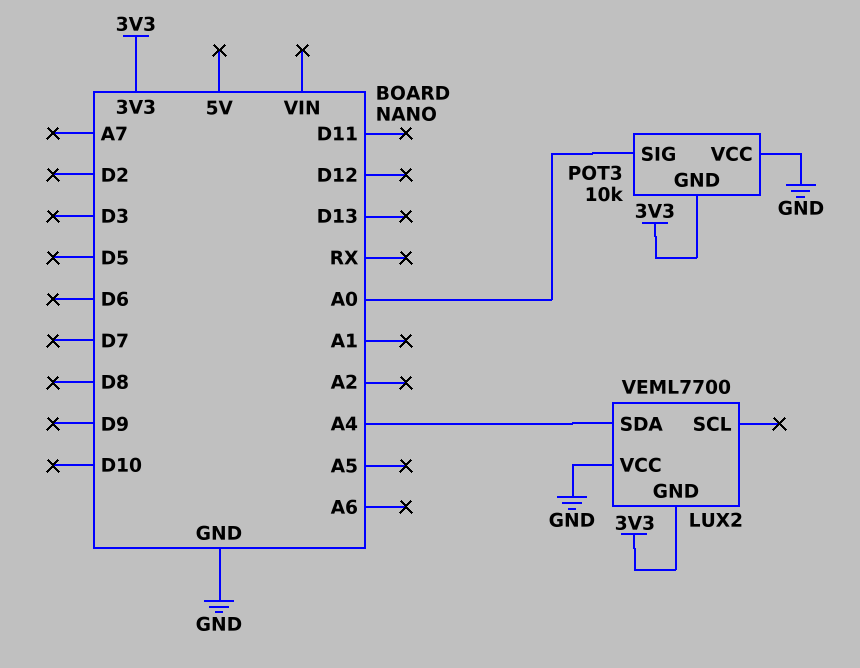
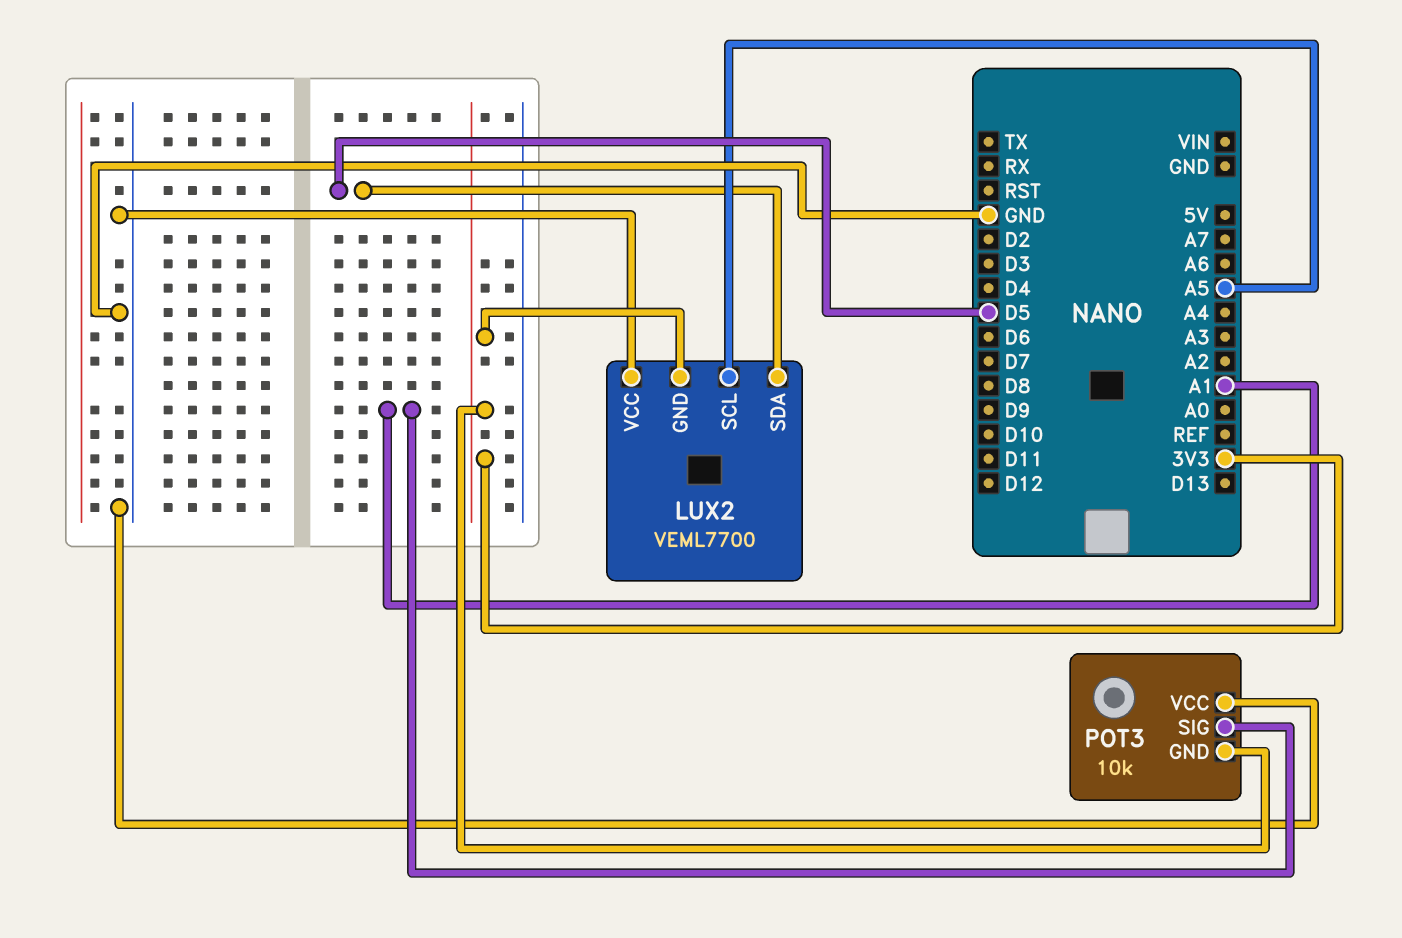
LUX2 pin SCL: none -> A5
LUX2 pin SDA: A4 -> D5
POT3 pin SIG: A0 -> A1

